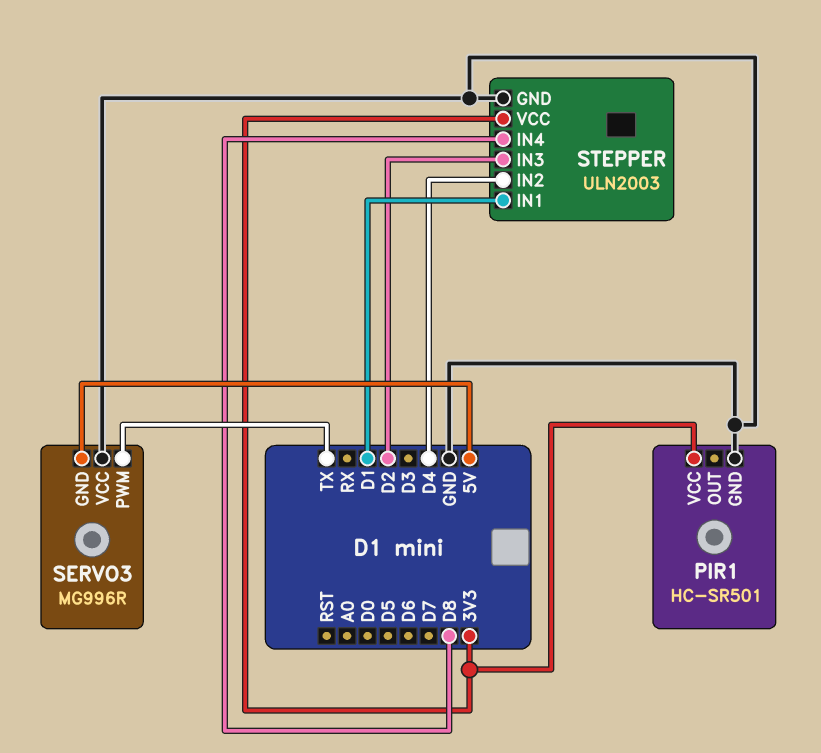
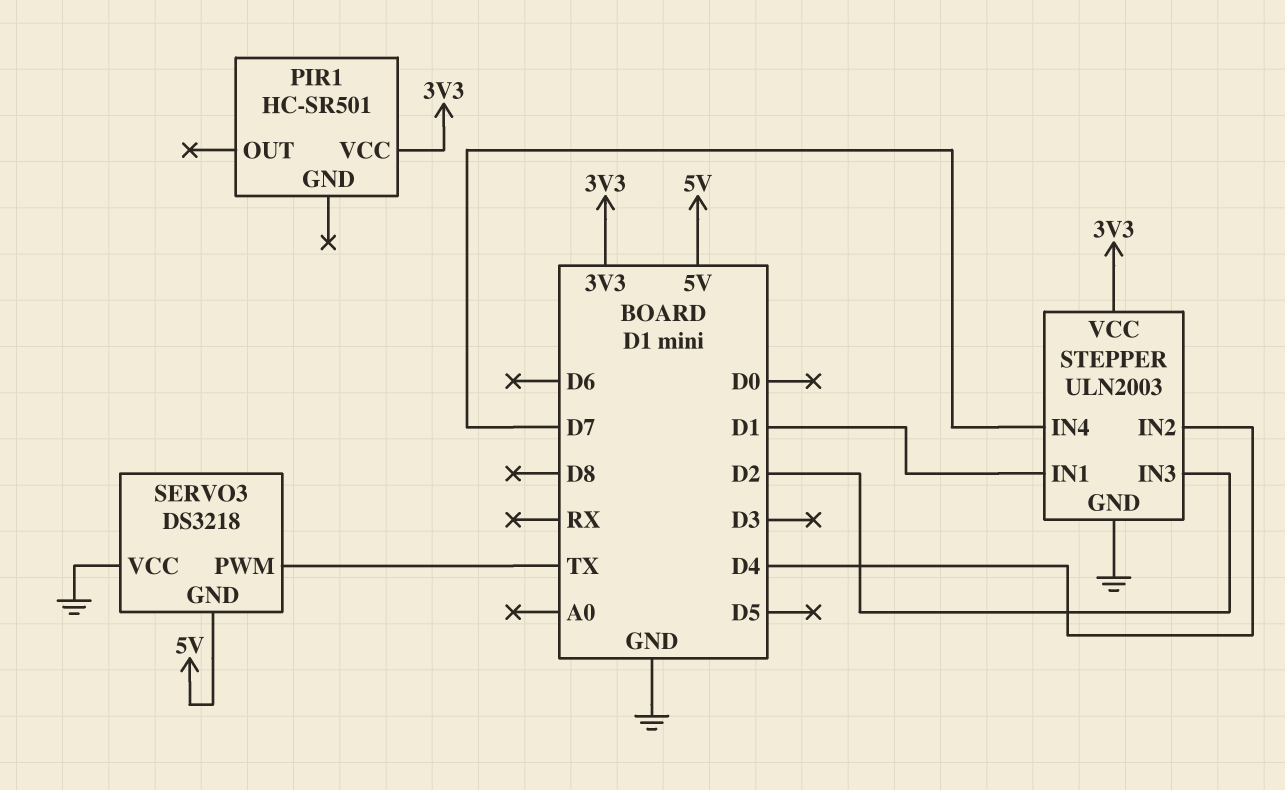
PIR1 pin GND: GND -> none
SERVO3: MG996R -> DS3218
STEPPER pin IN4: D8 -> D7

